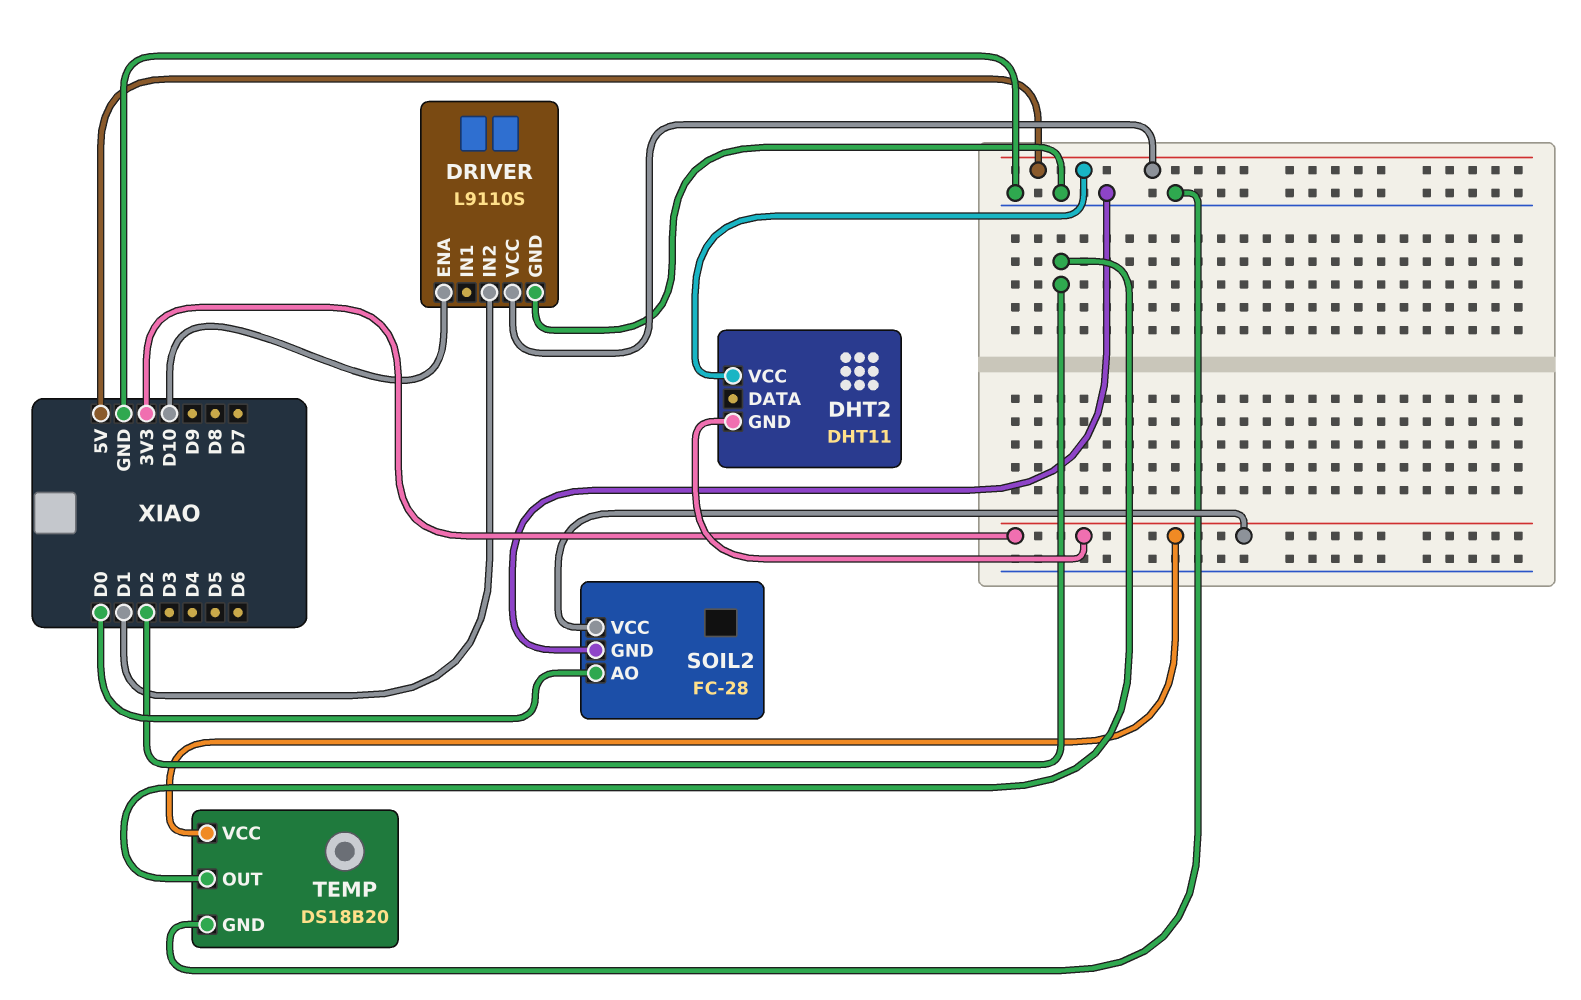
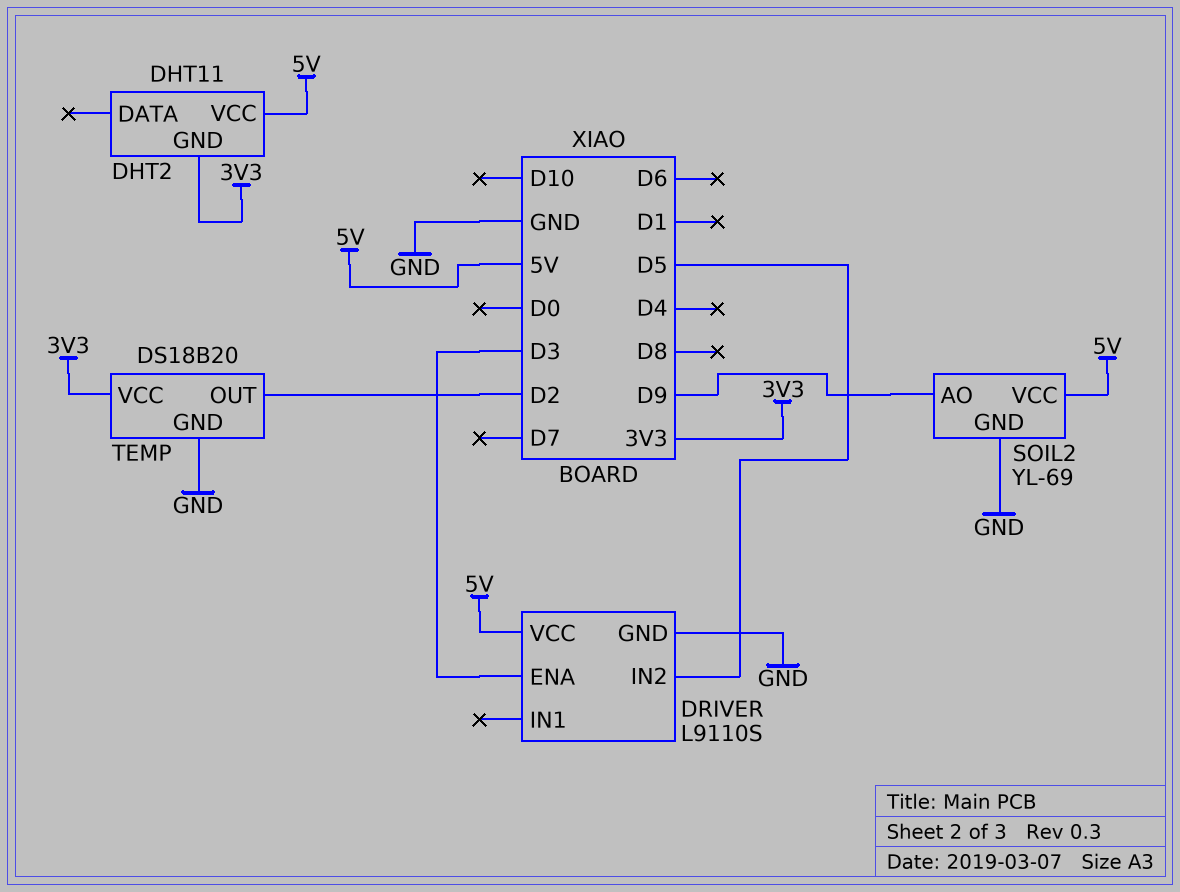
DRIVER pin ENA: D10 -> D3
DRIVER pin IN2: D1 -> D5
SOIL2: FC-28 -> YL-69
SOIL2 pin AO: D0 -> D9
SOIL2 pin VCC: 3V3 -> 5V

